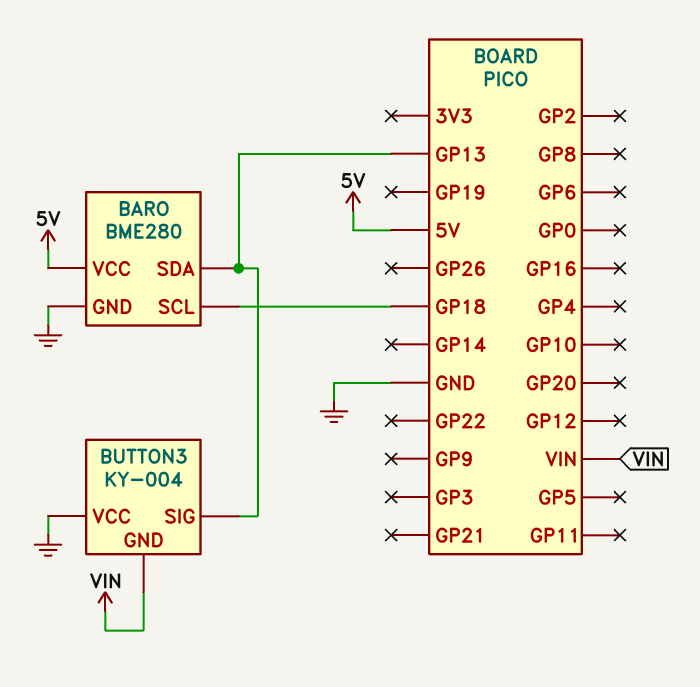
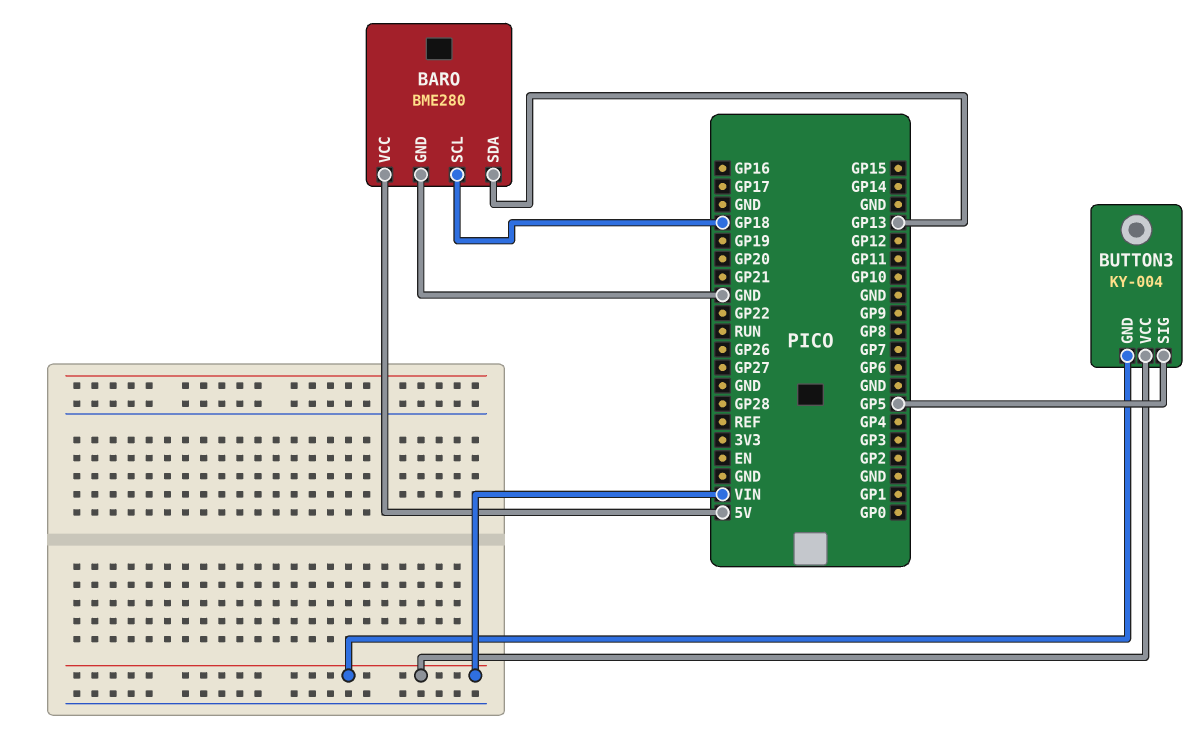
BUTTON3 pin SIG: GP13 -> GP5
BUTTON3 pin VCC: GND -> VIN

